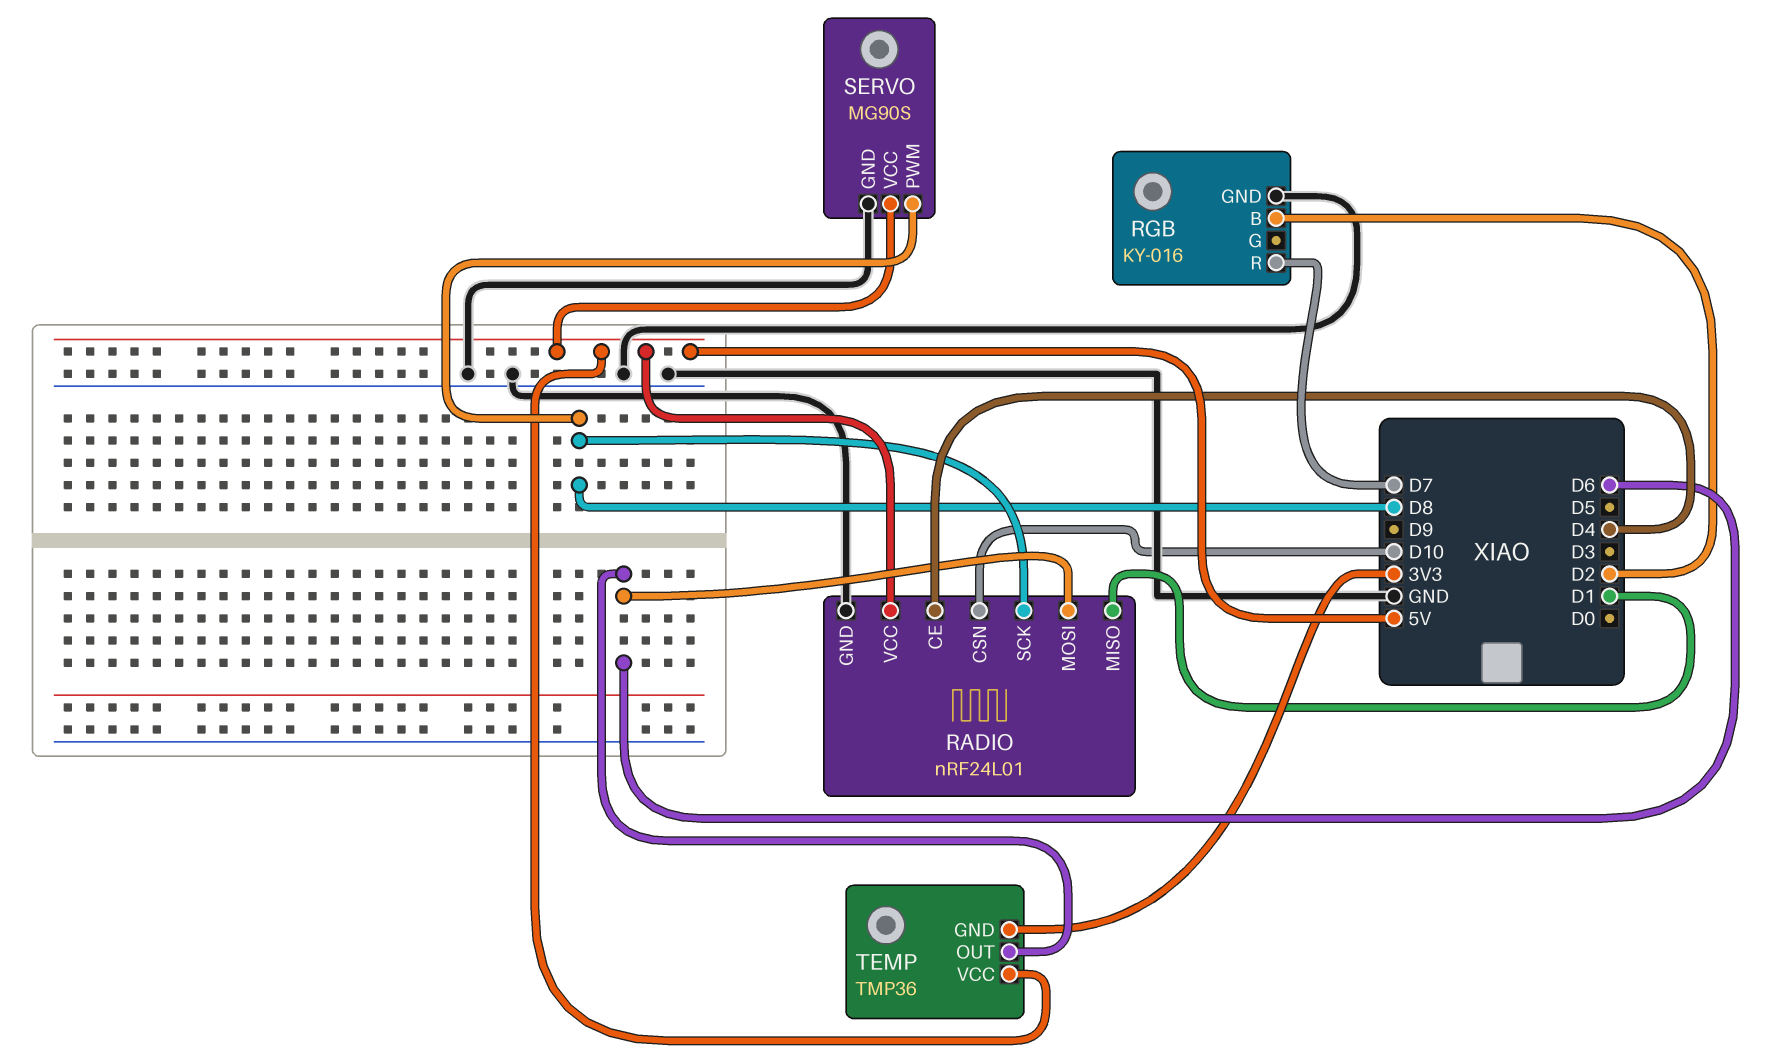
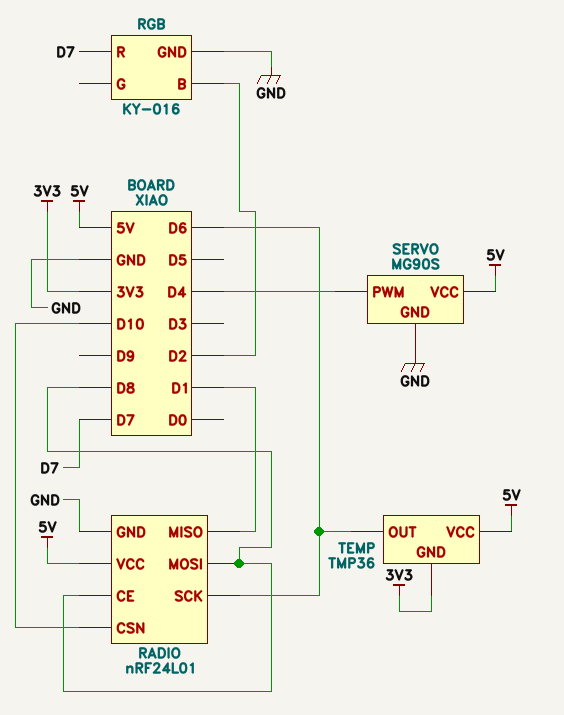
RADIO pin CE: D4 -> D8
RADIO pin MOSI: D6 -> D8
RADIO pin SCK: D8 -> D6
SERVO pin PWM: D8 -> D4

